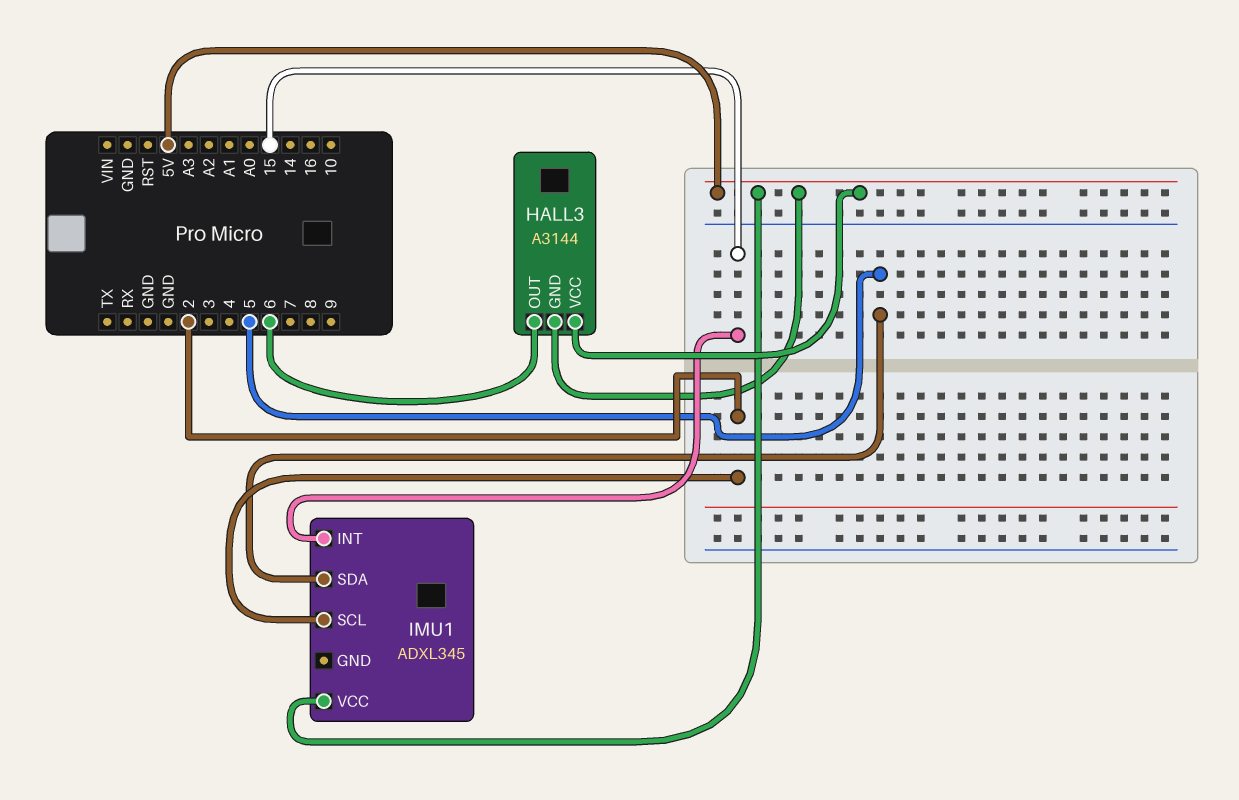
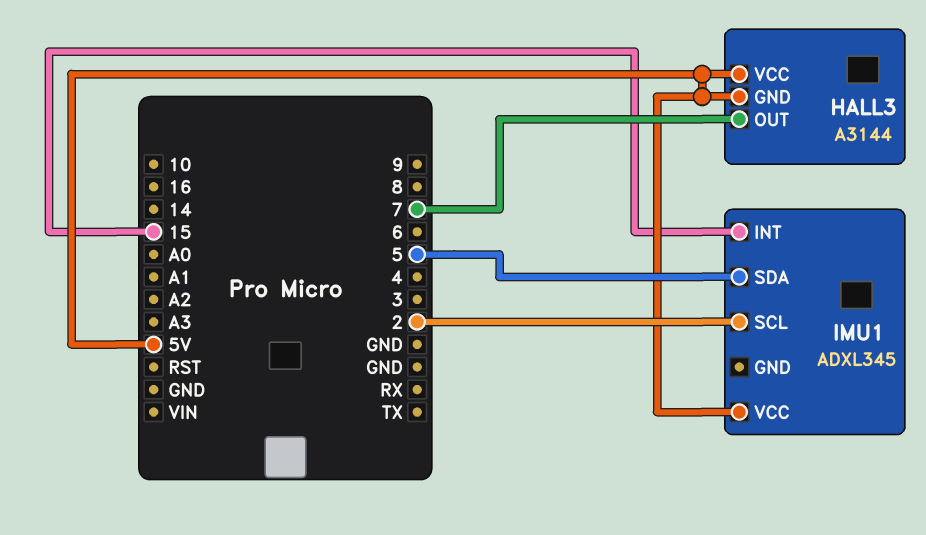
HALL3 pin OUT: 6 -> 7

